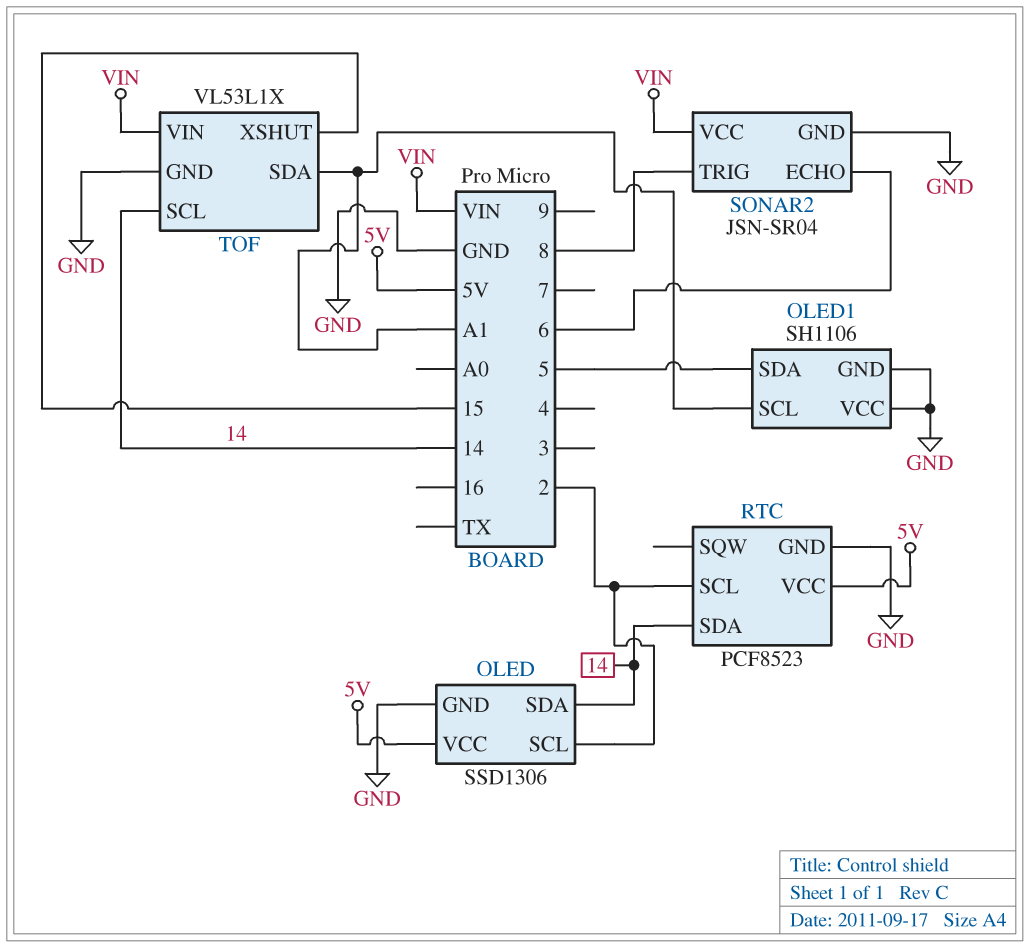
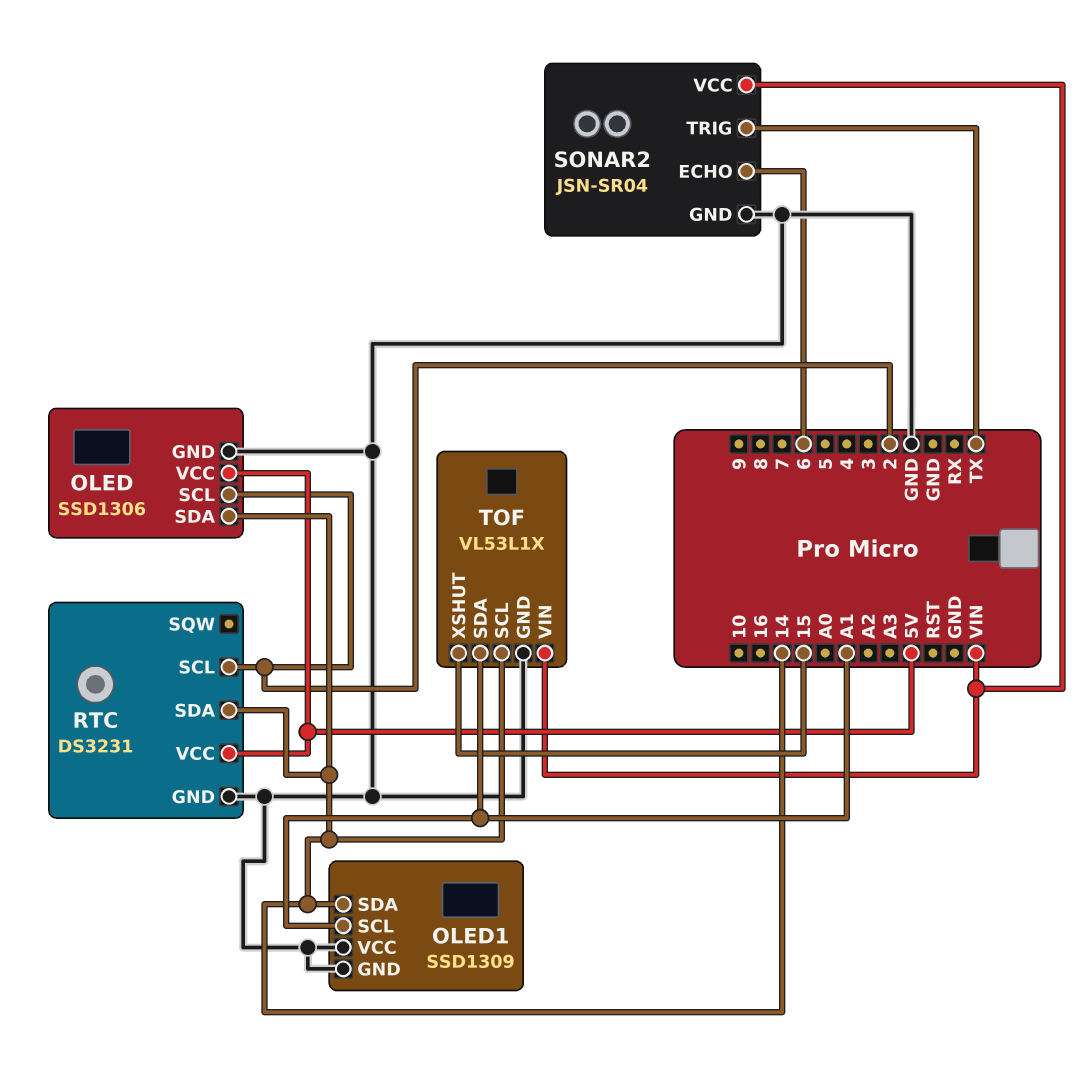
OLED1: SH1106 -> SSD1309
OLED1 pin SDA: 5 -> 14
RTC: PCF8523 -> DS3231
SONAR2 pin TRIG: 8 -> TX

